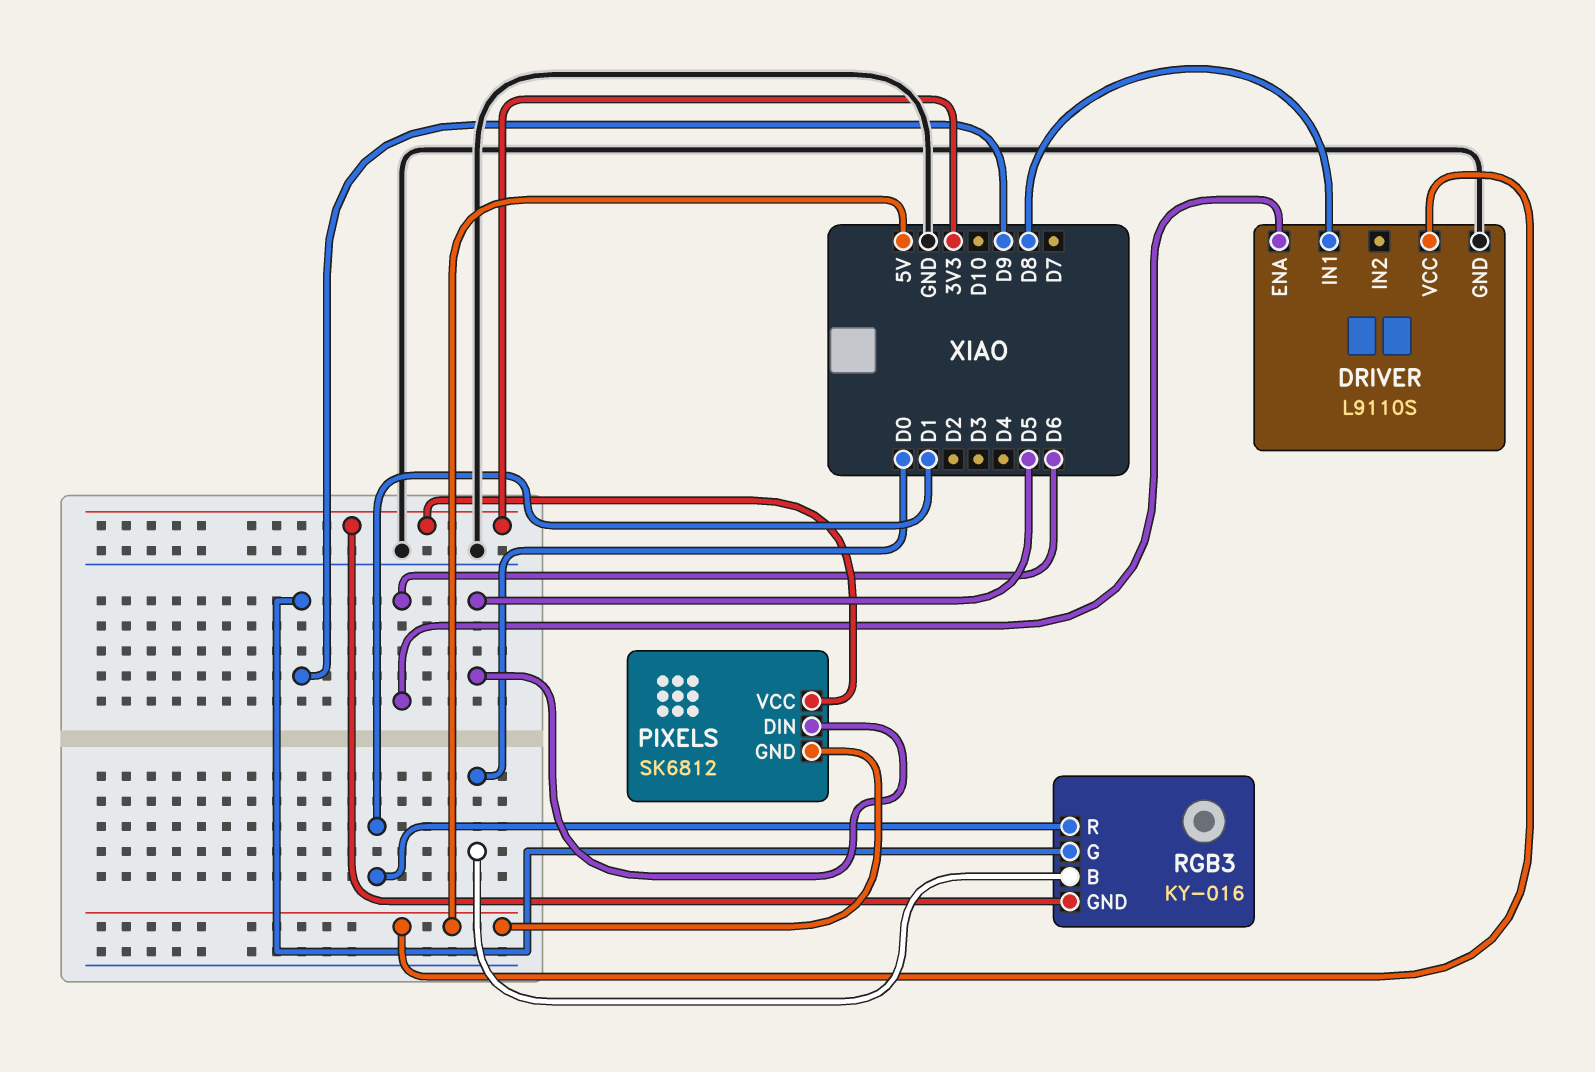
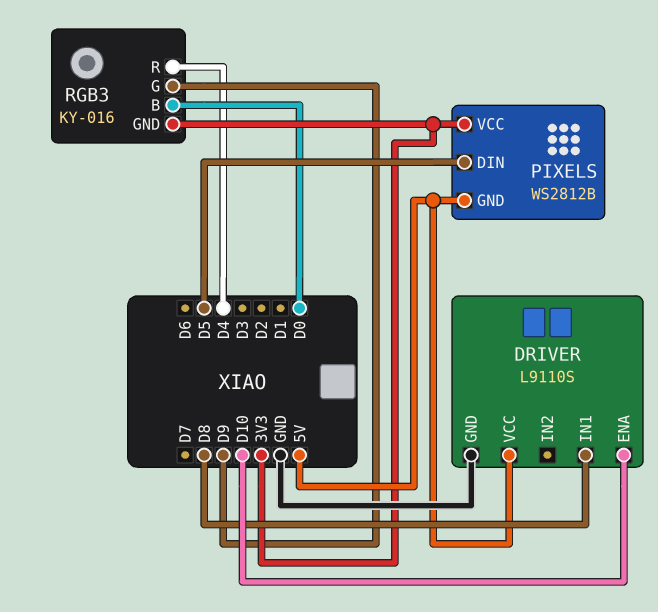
DRIVER pin ENA: D6 -> D10
PIXELS: SK6812 -> WS2812B
RGB3 pin R: D1 -> D4

